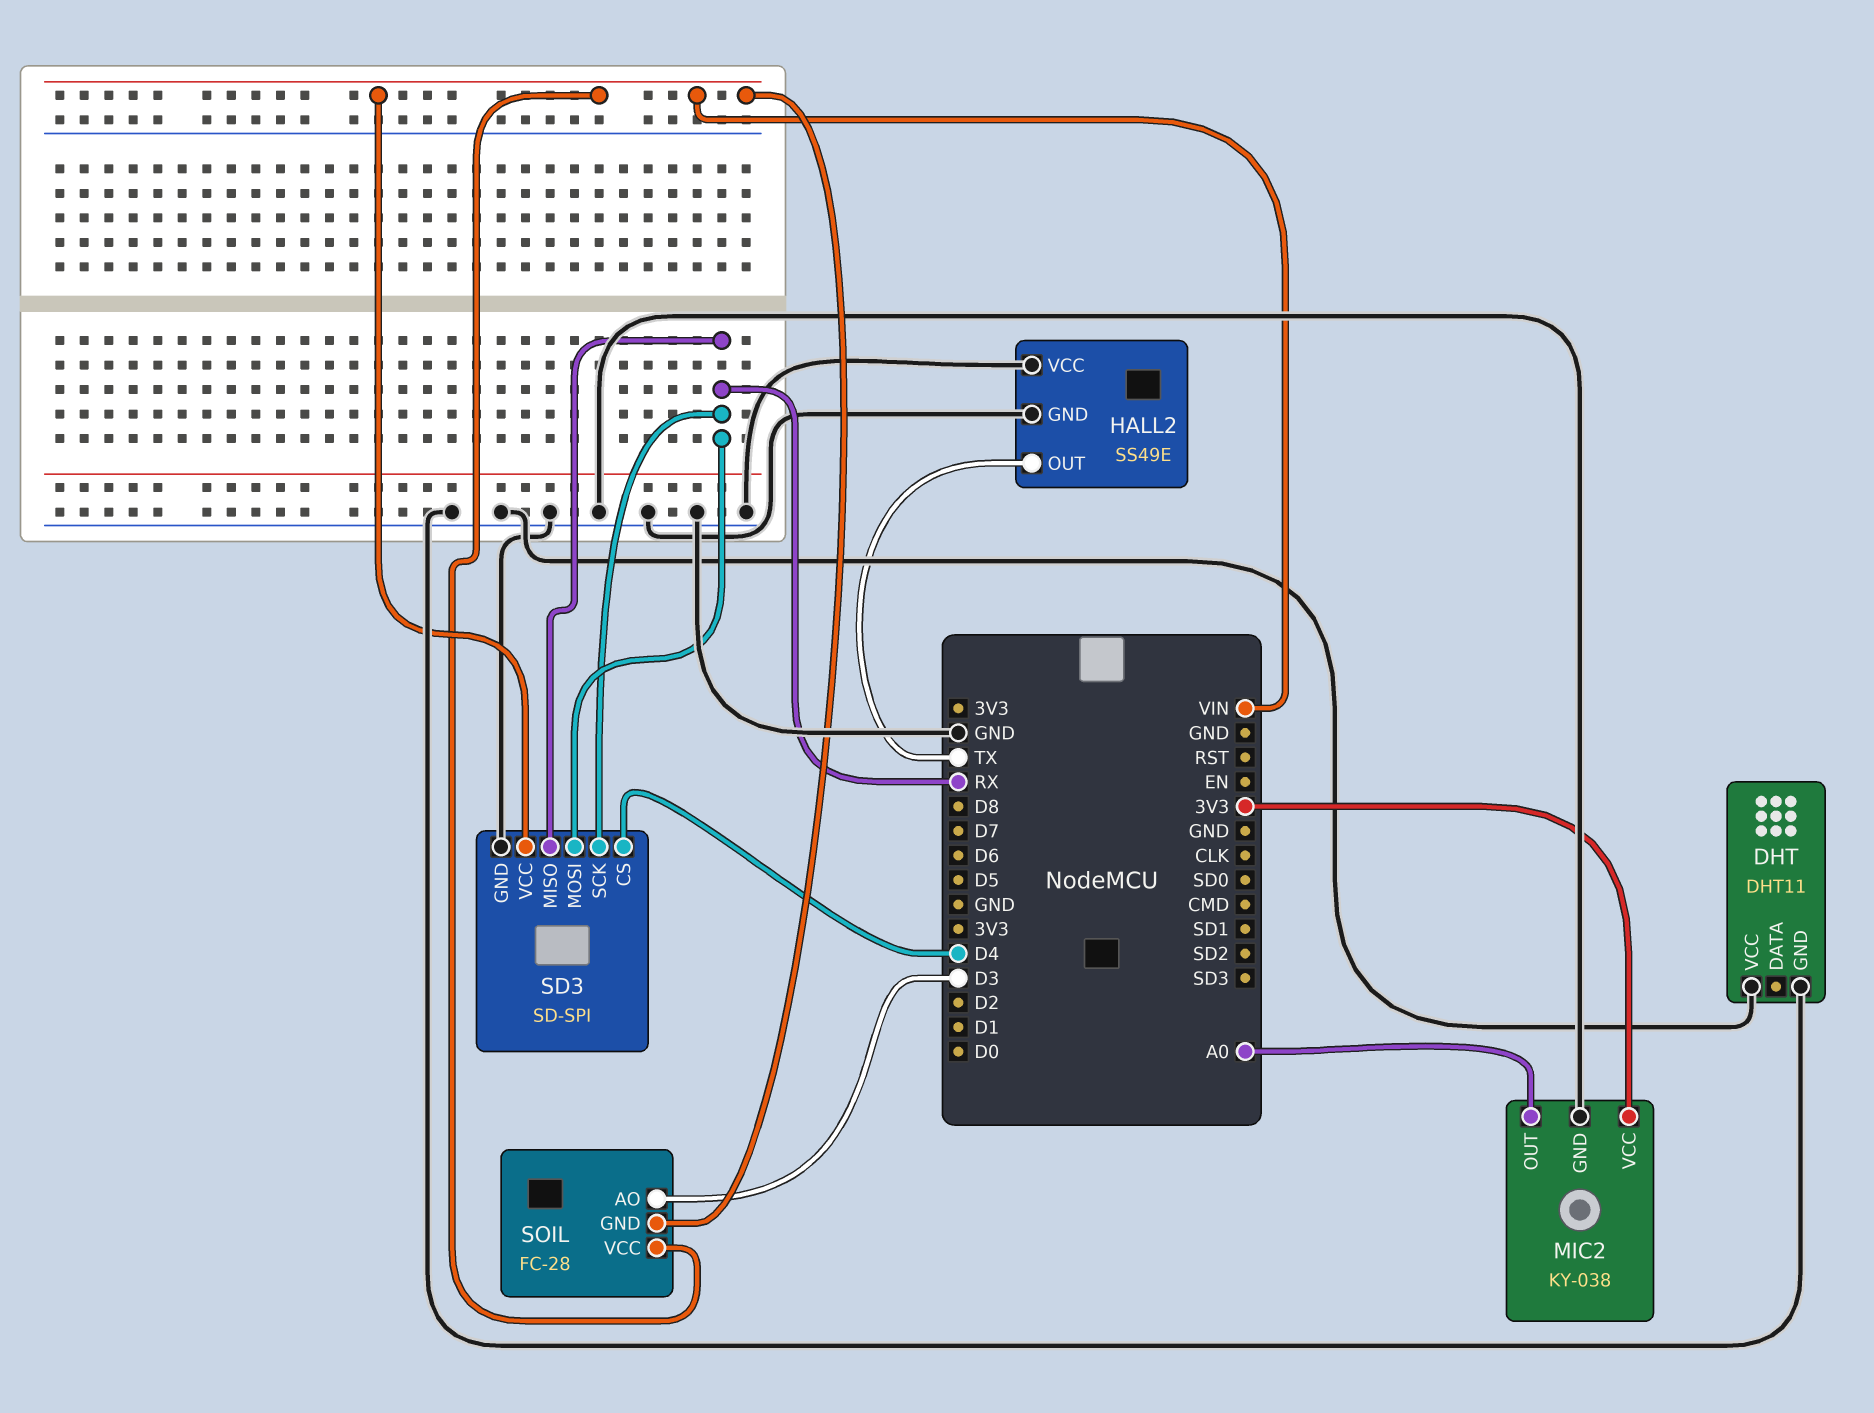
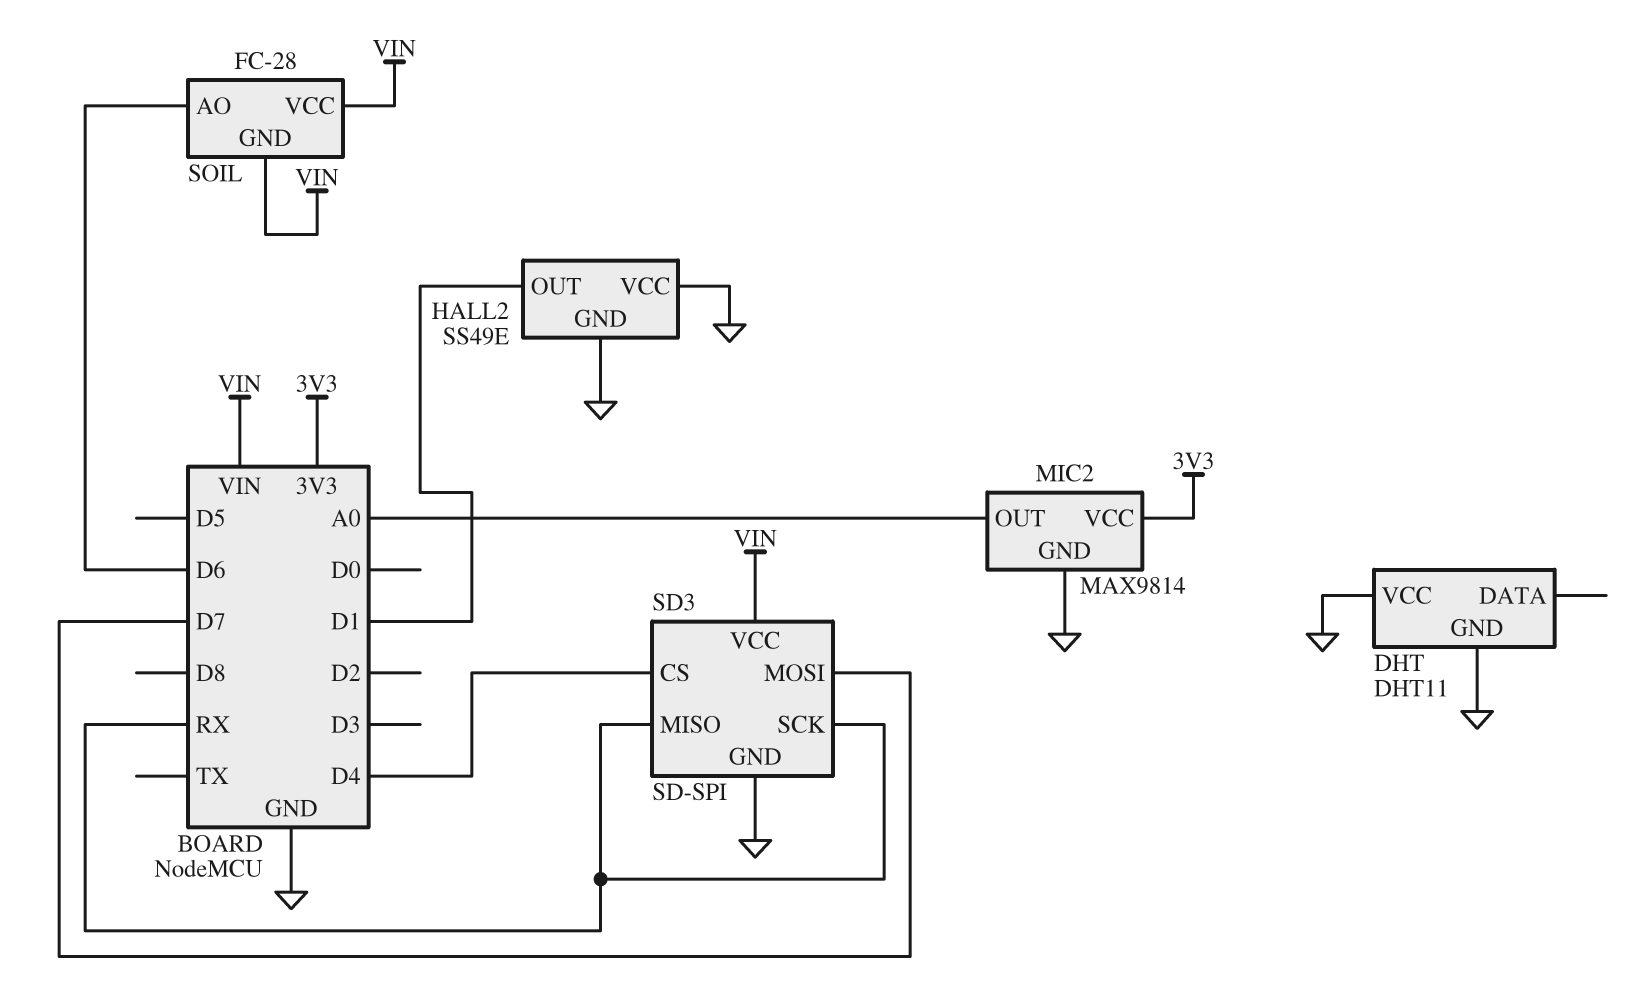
HALL2 pin OUT: TX -> D1
MIC2: KY-038 -> MAX9814
SD3 pin MOSI: RX -> D7
SOIL pin AO: D3 -> D6

